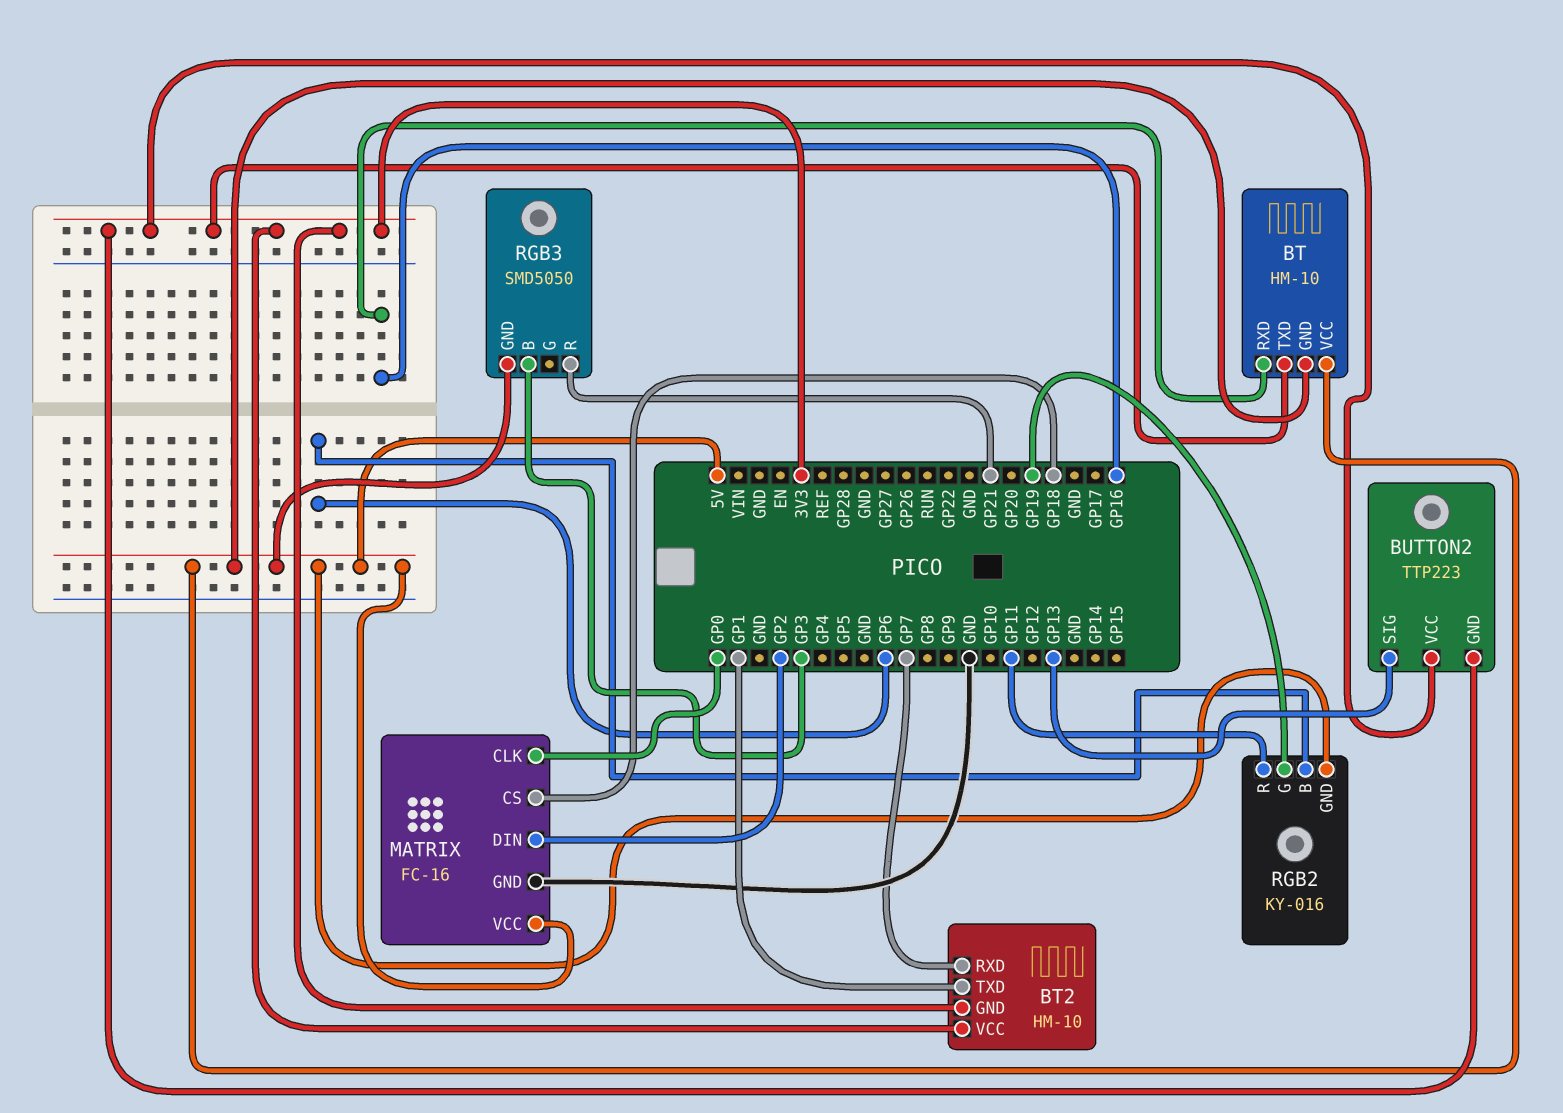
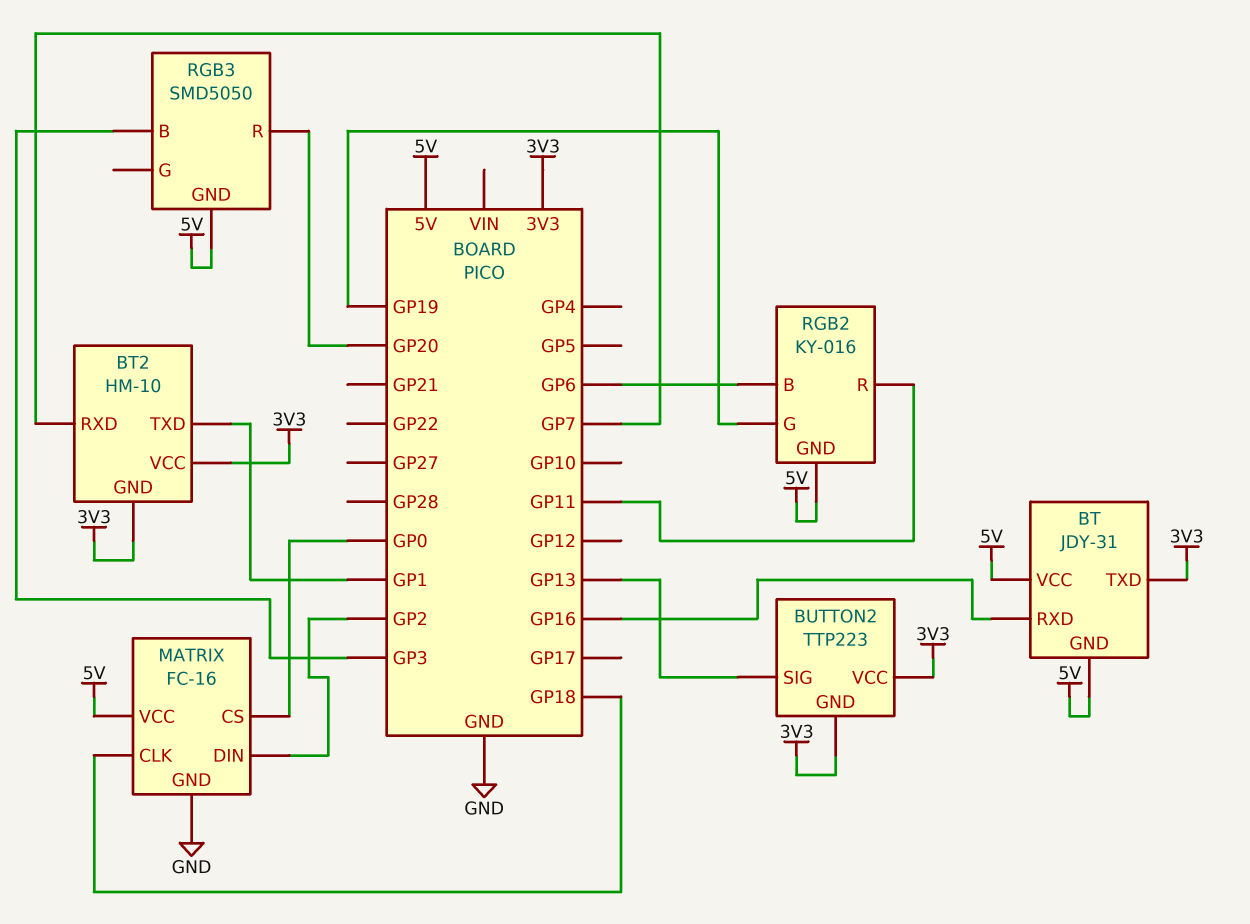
BT: HM-10 -> JDY-31
MATRIX pin CLK: GP0 -> GP18
MATRIX pin CS: GP18 -> GP0
RGB3 pin R: GP21 -> GP20

